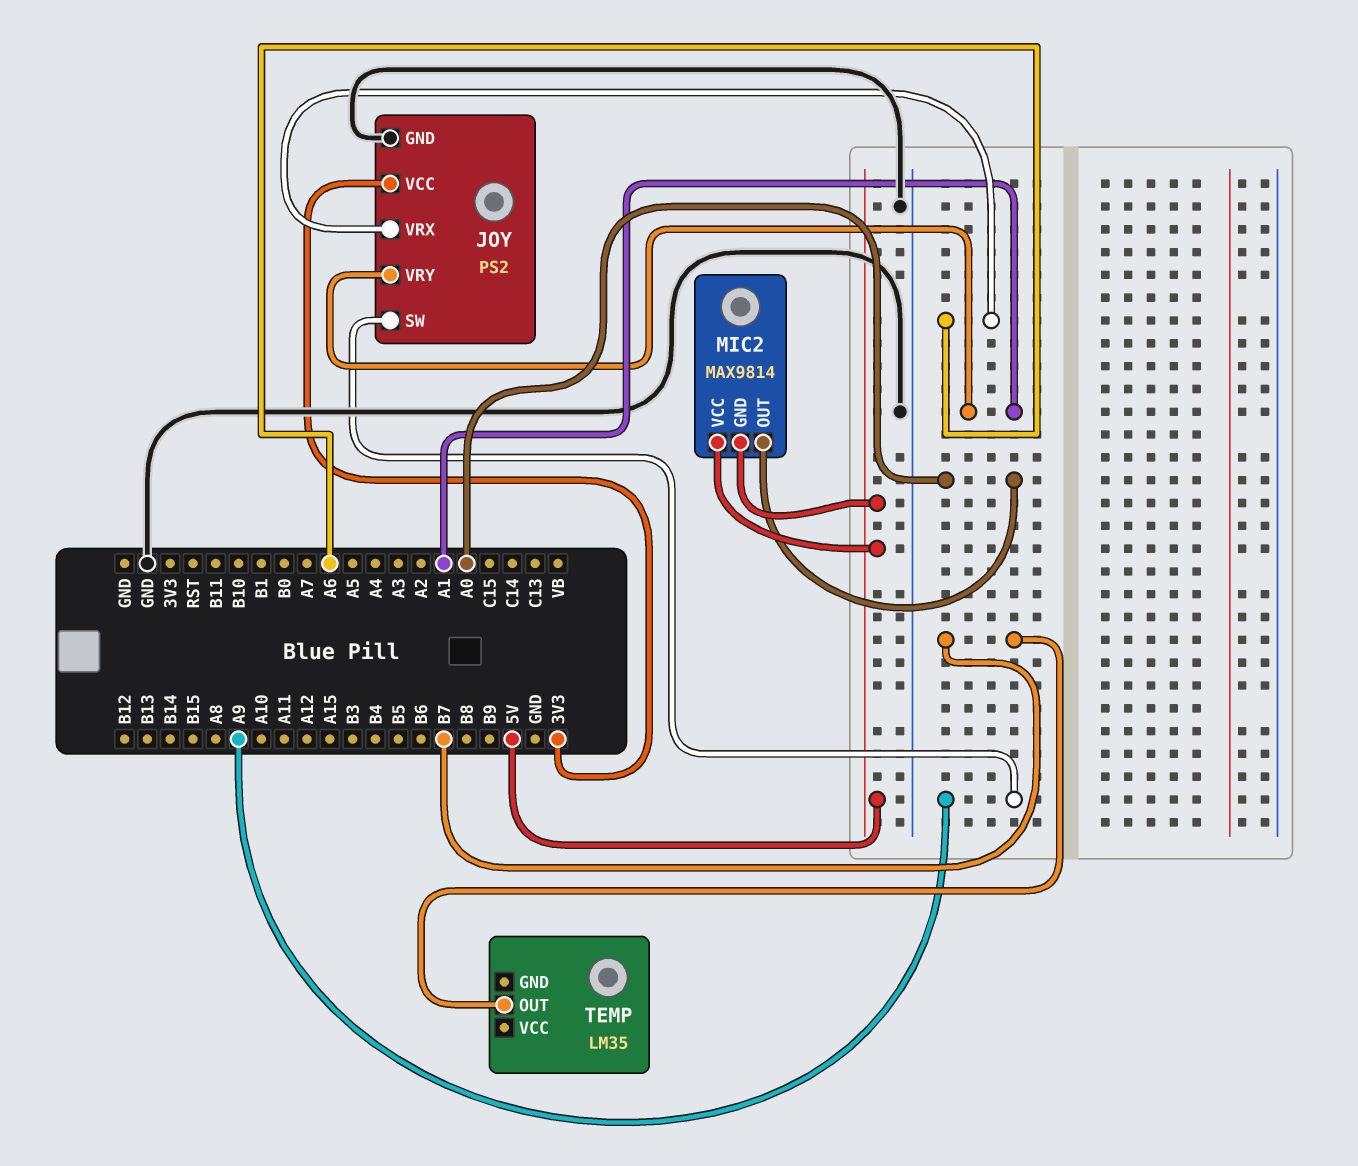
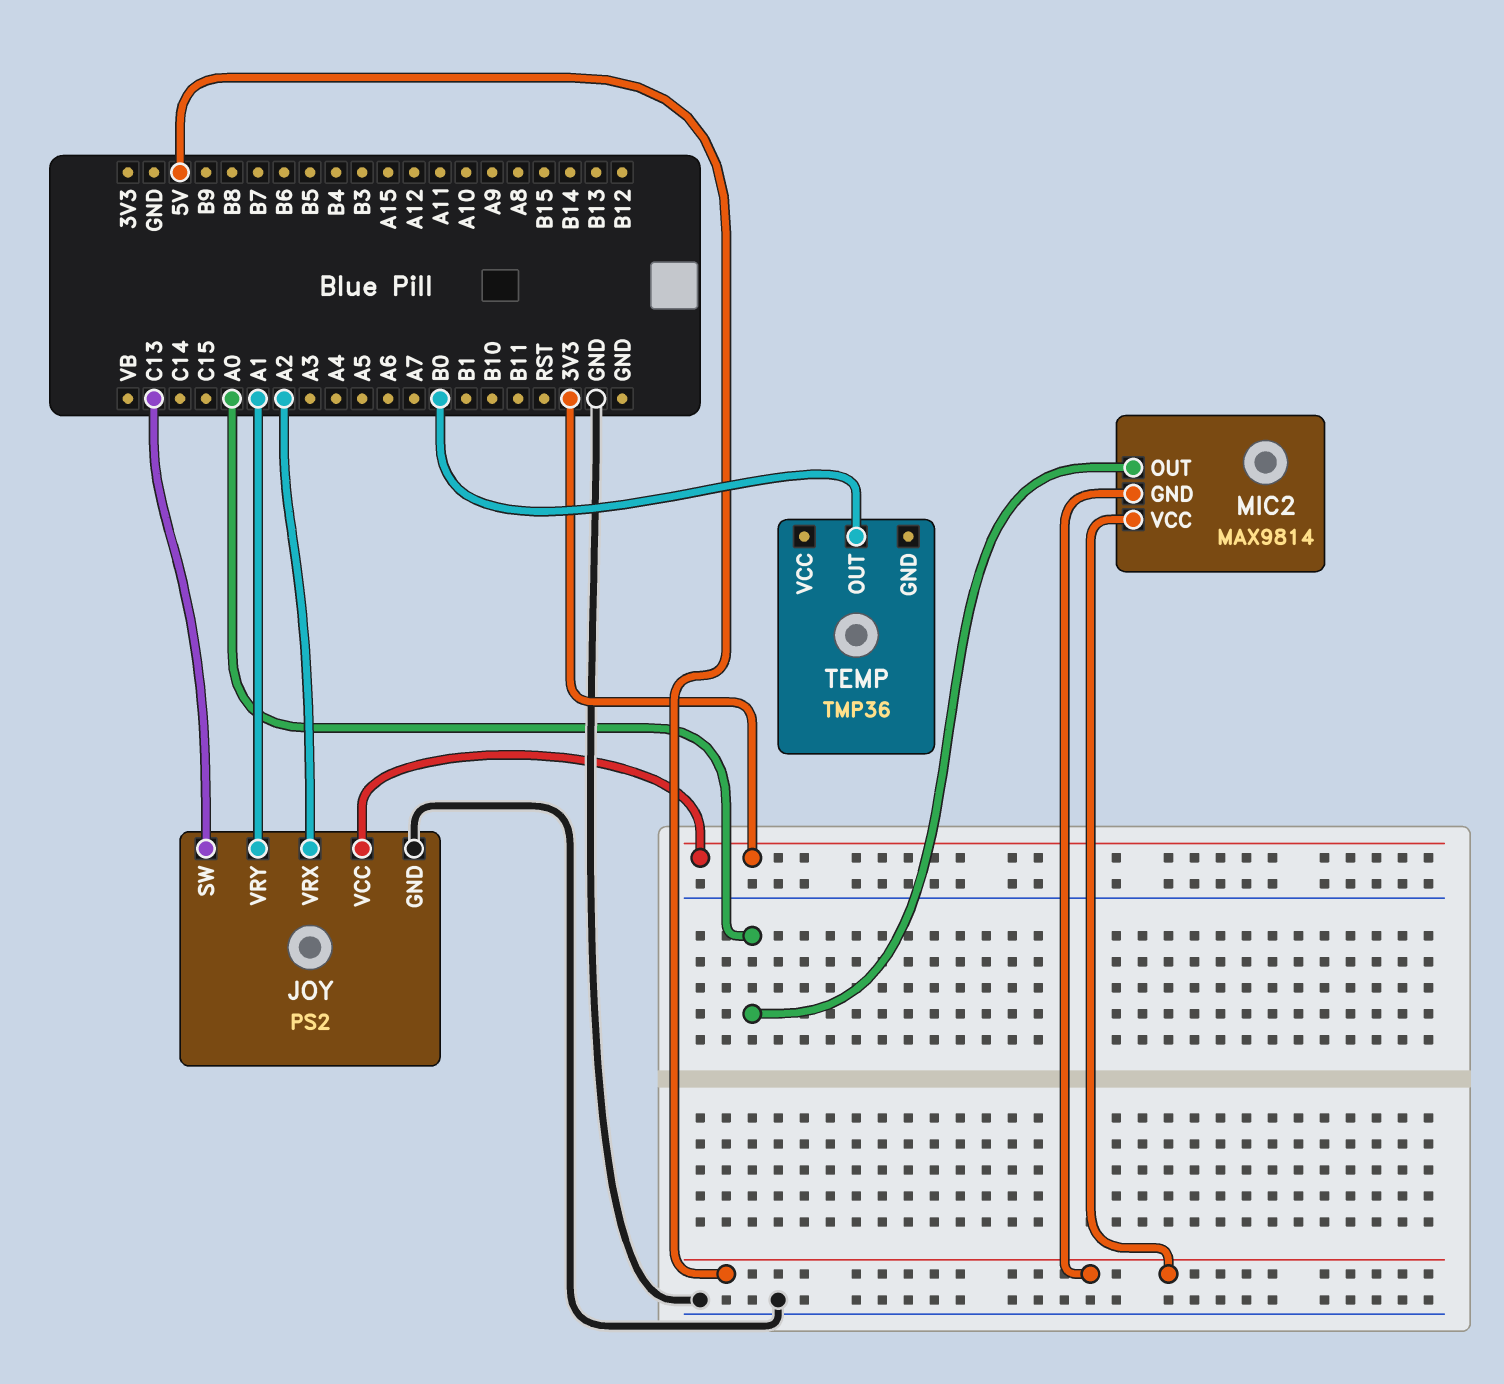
JOY pin SW: A9 -> C13
JOY pin VRX: A6 -> A2
TEMP: LM35 -> TMP36
TEMP pin OUT: B7 -> B0

